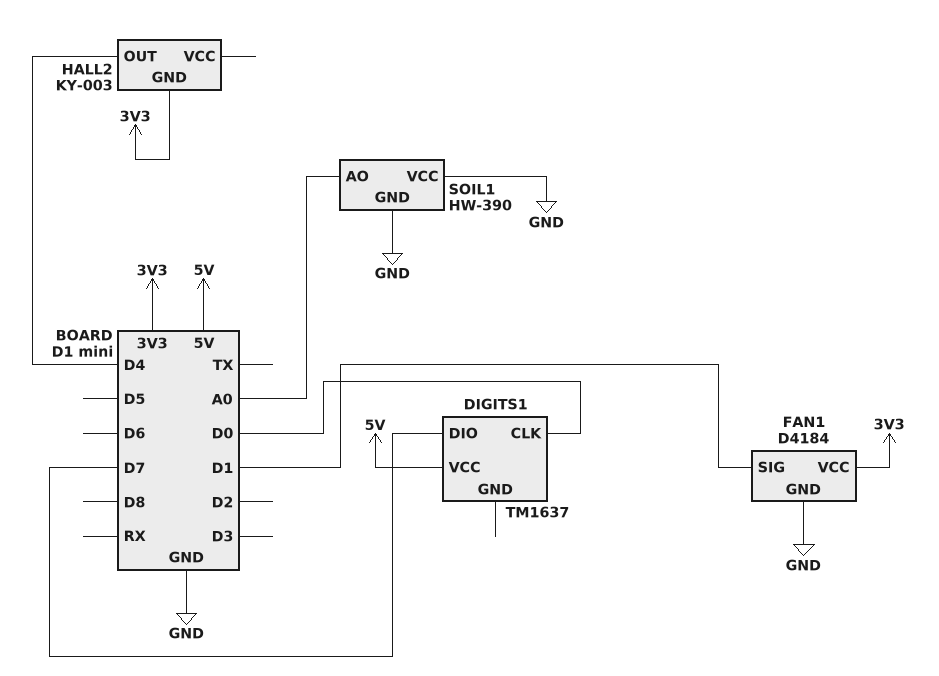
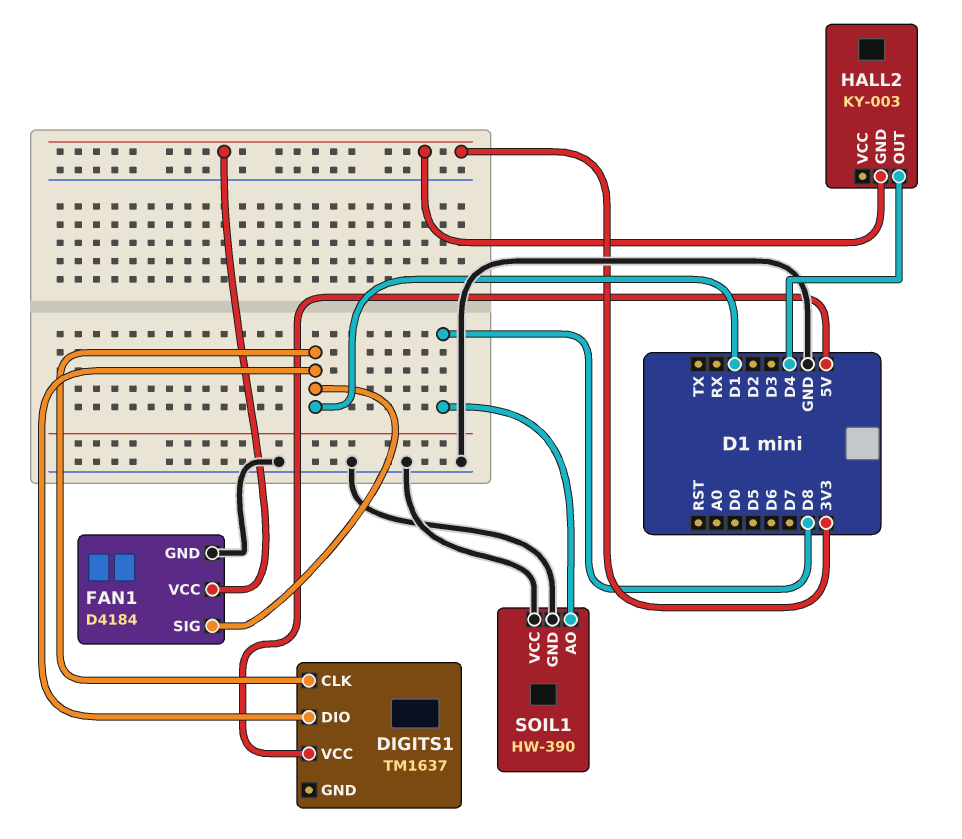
DIGITS1 pin CLK: D0 -> D1
DIGITS1 pin DIO: D7 -> D1
SOIL1 pin AO: A0 -> D8

